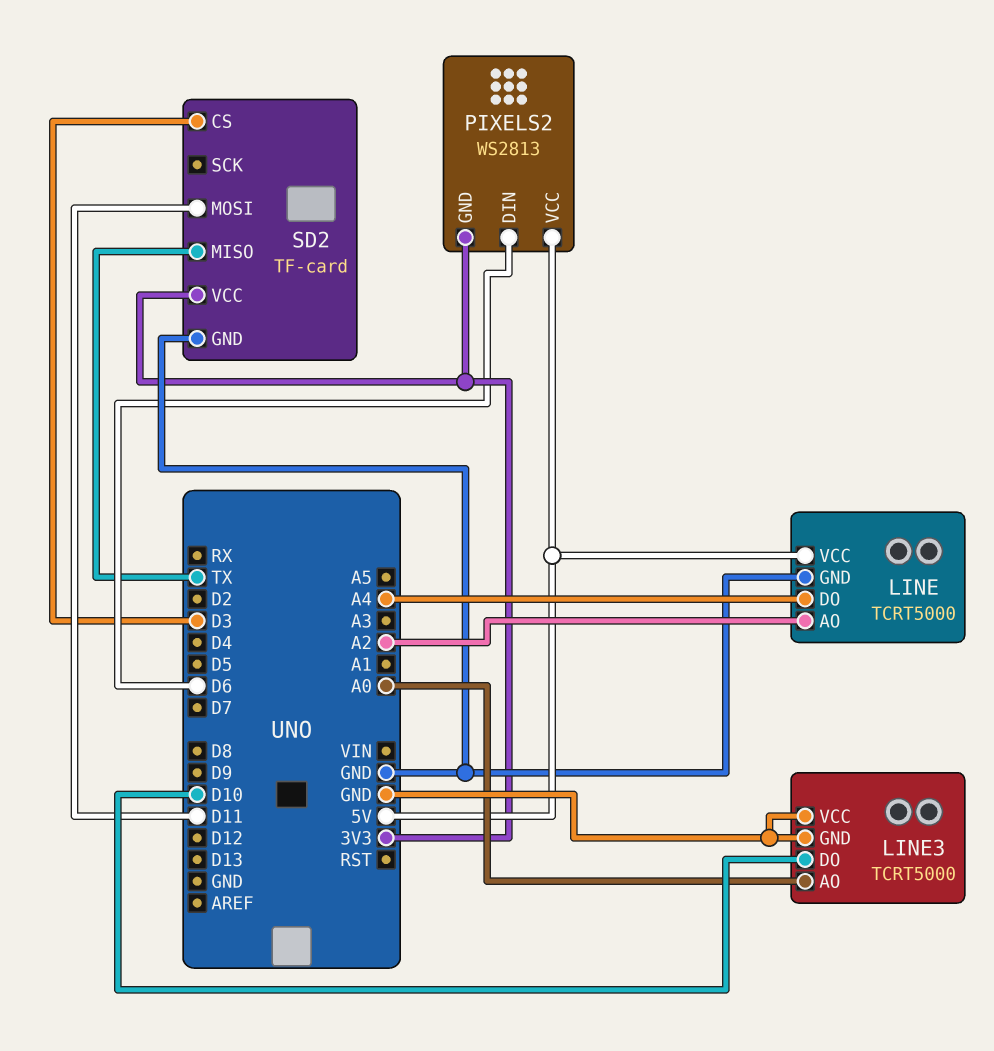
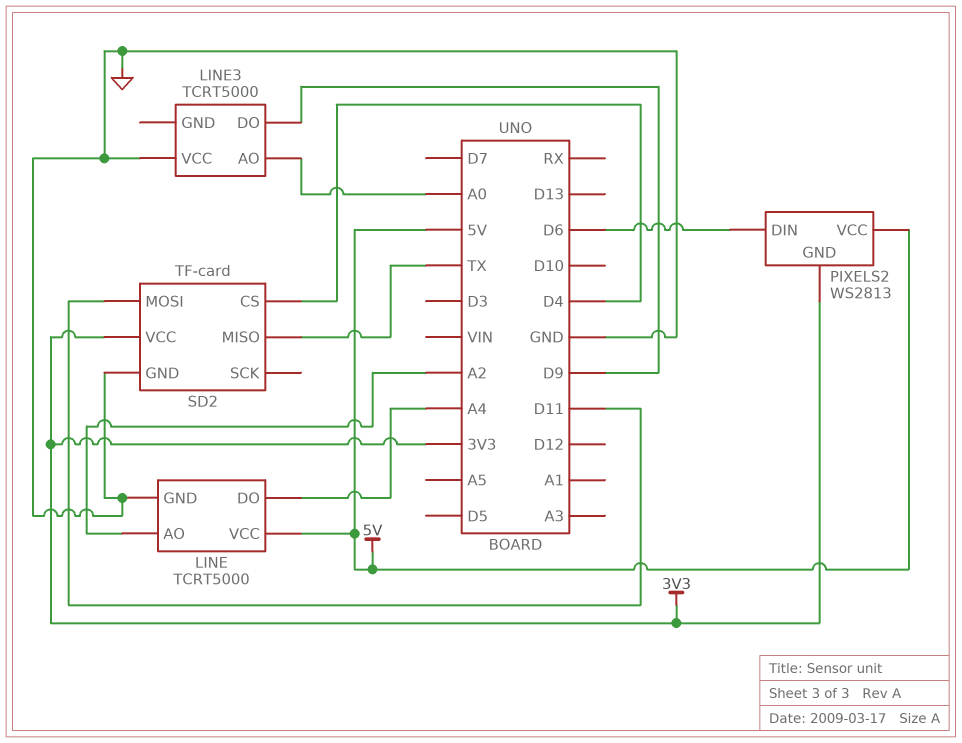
LINE3 pin DO: D10 -> D9
LINE3 pin GND: GND -> none
SD2 pin CS: D3 -> D4

